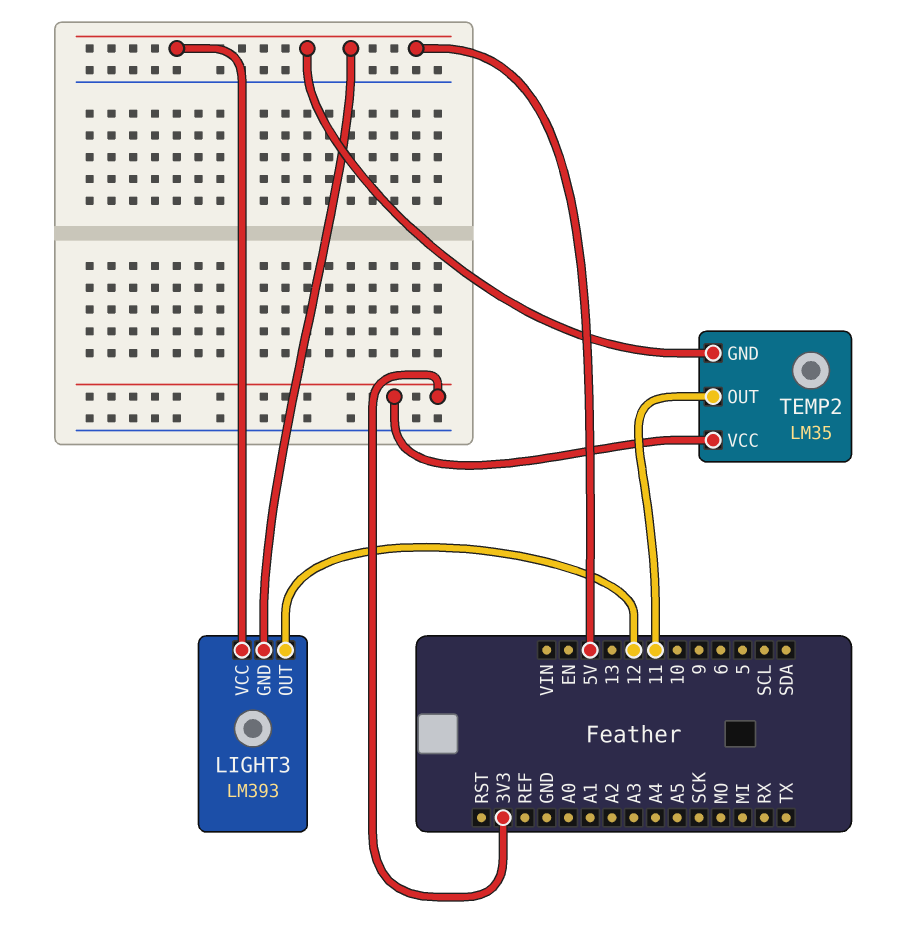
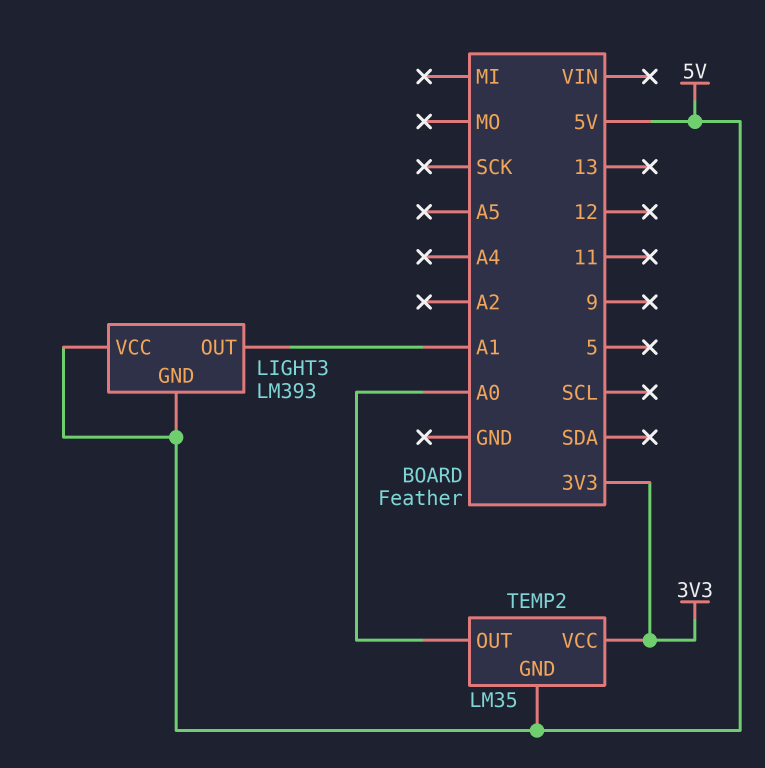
LIGHT3 pin OUT: 12 -> A1
TEMP2 pin OUT: 11 -> A0

